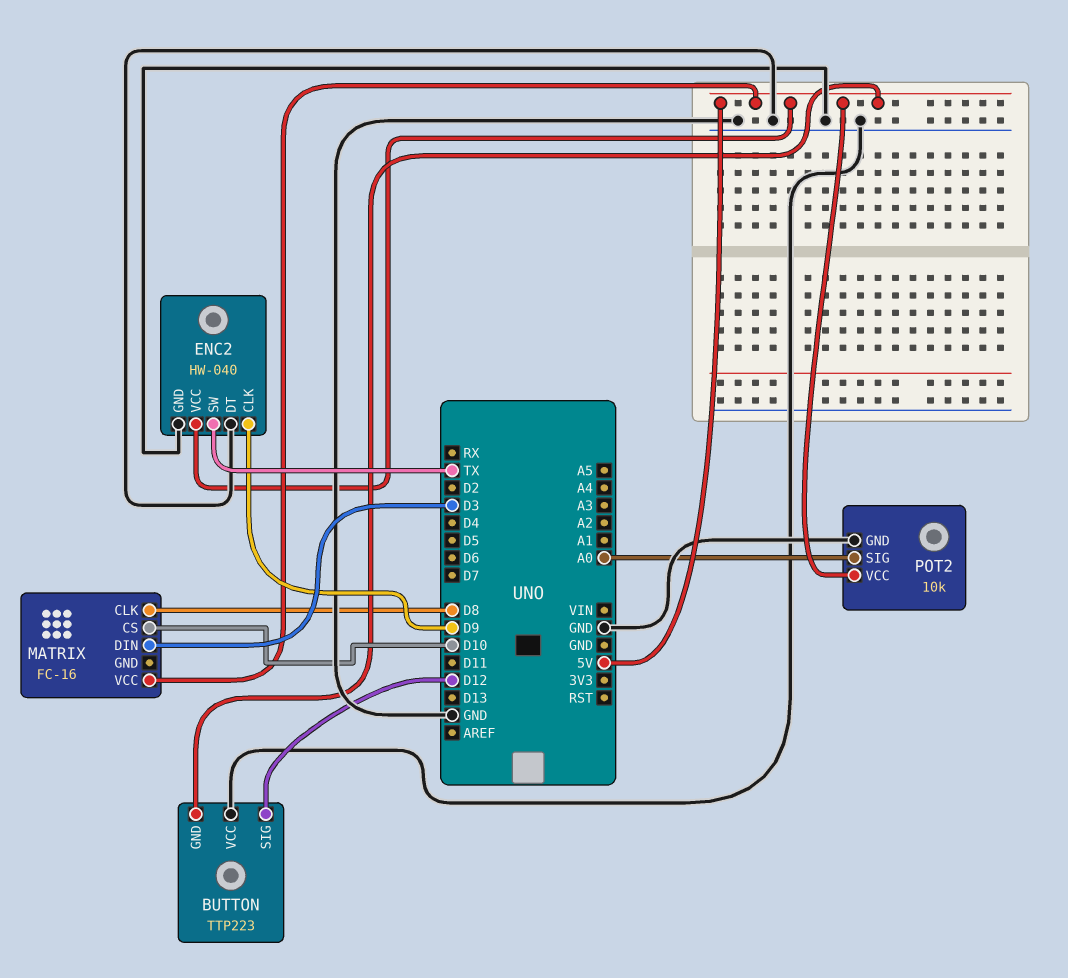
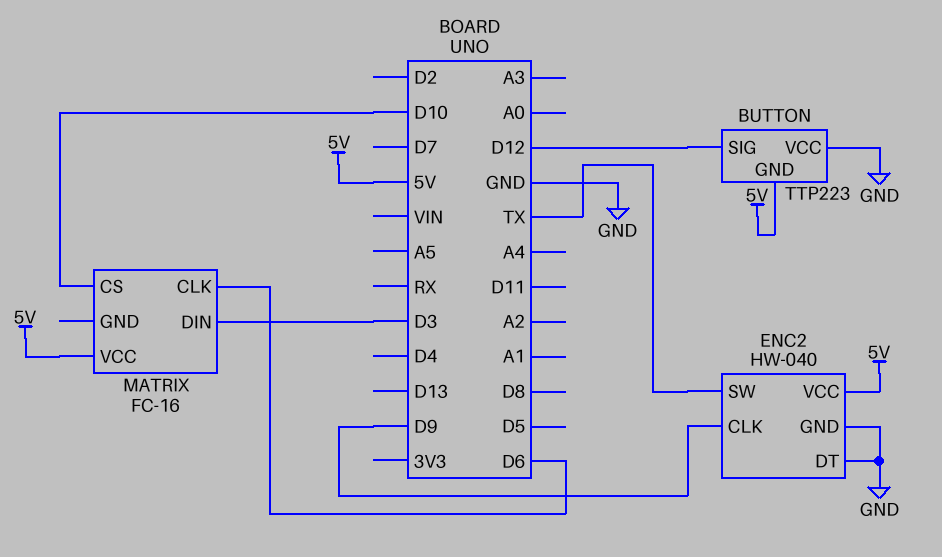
MATRIX pin CLK: D8 -> D6
POT2: 10k -> none
POT2 pin GND: GND -> none
POT2 pin SIG: A0 -> none
POT2 pin VCC: 5V -> none

